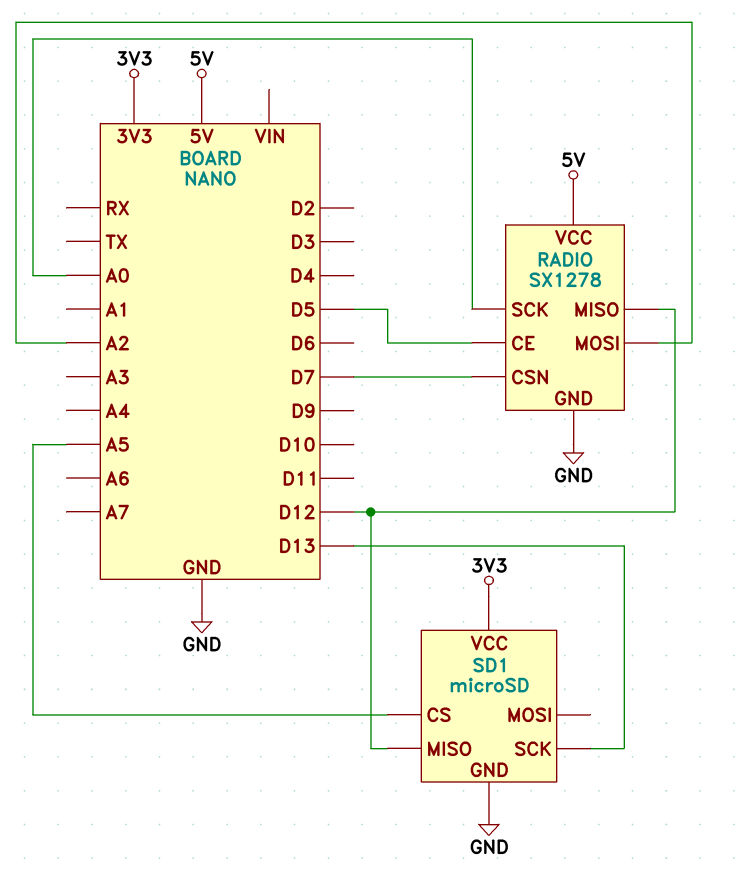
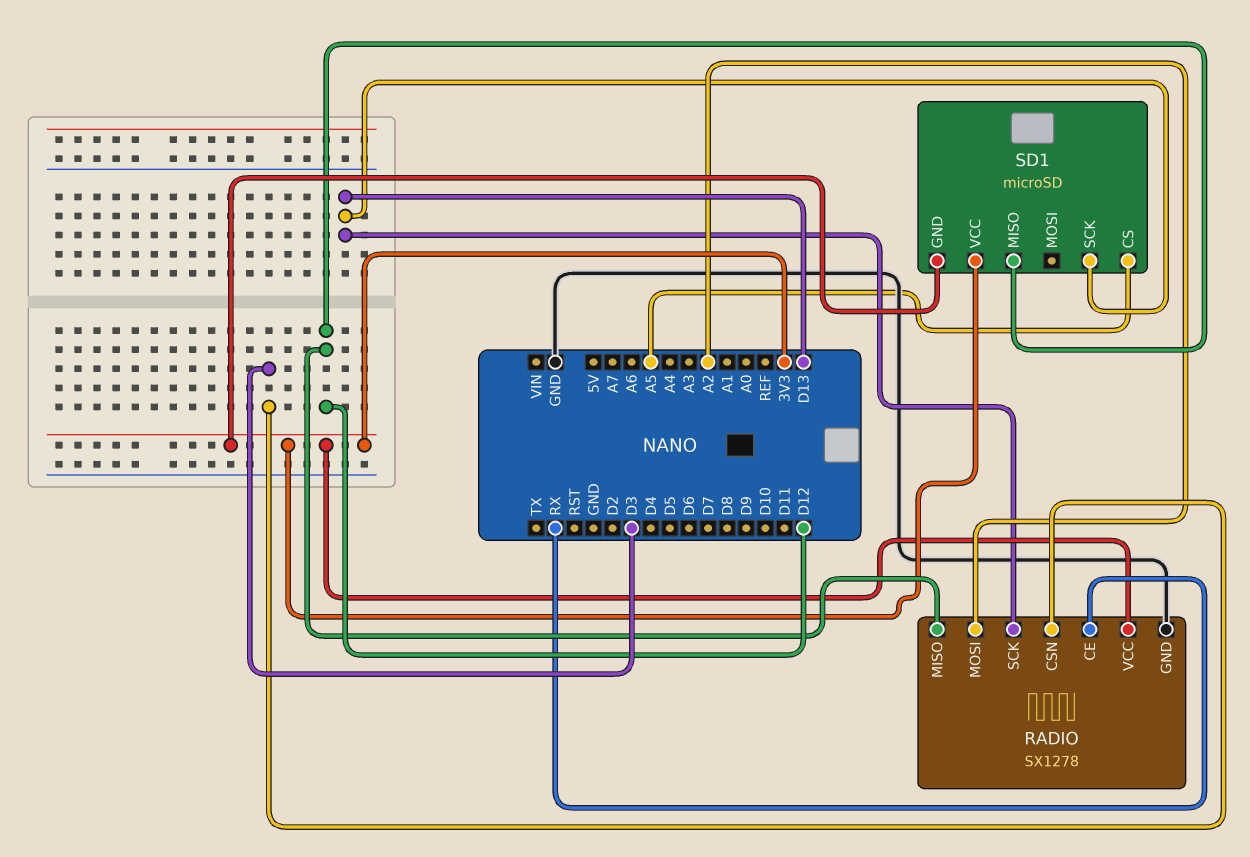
RADIO pin CE: D5 -> RX
RADIO pin CSN: D7 -> D3
RADIO pin SCK: A0 -> D13
RADIO pin VCC: 5V -> 3V3
SD1 pin GND: GND -> 3V3

